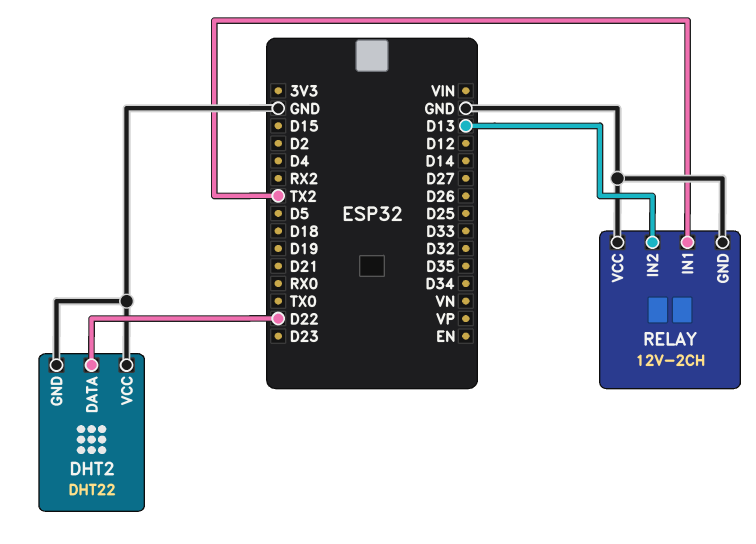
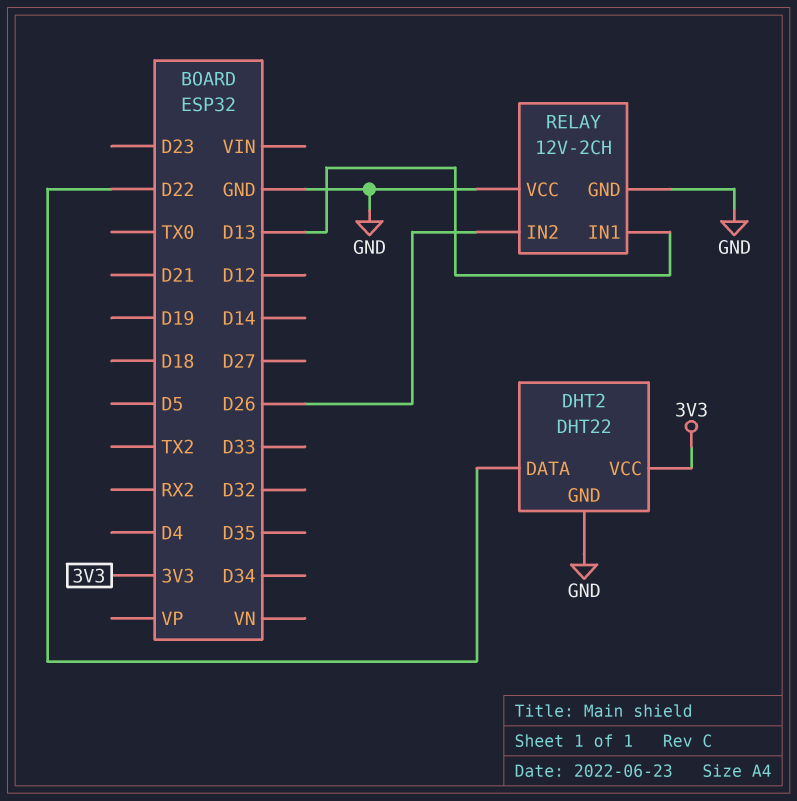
DHT2 pin VCC: GND -> 3V3
RELAY pin IN1: TX2 -> D13
RELAY pin IN2: D13 -> D26

